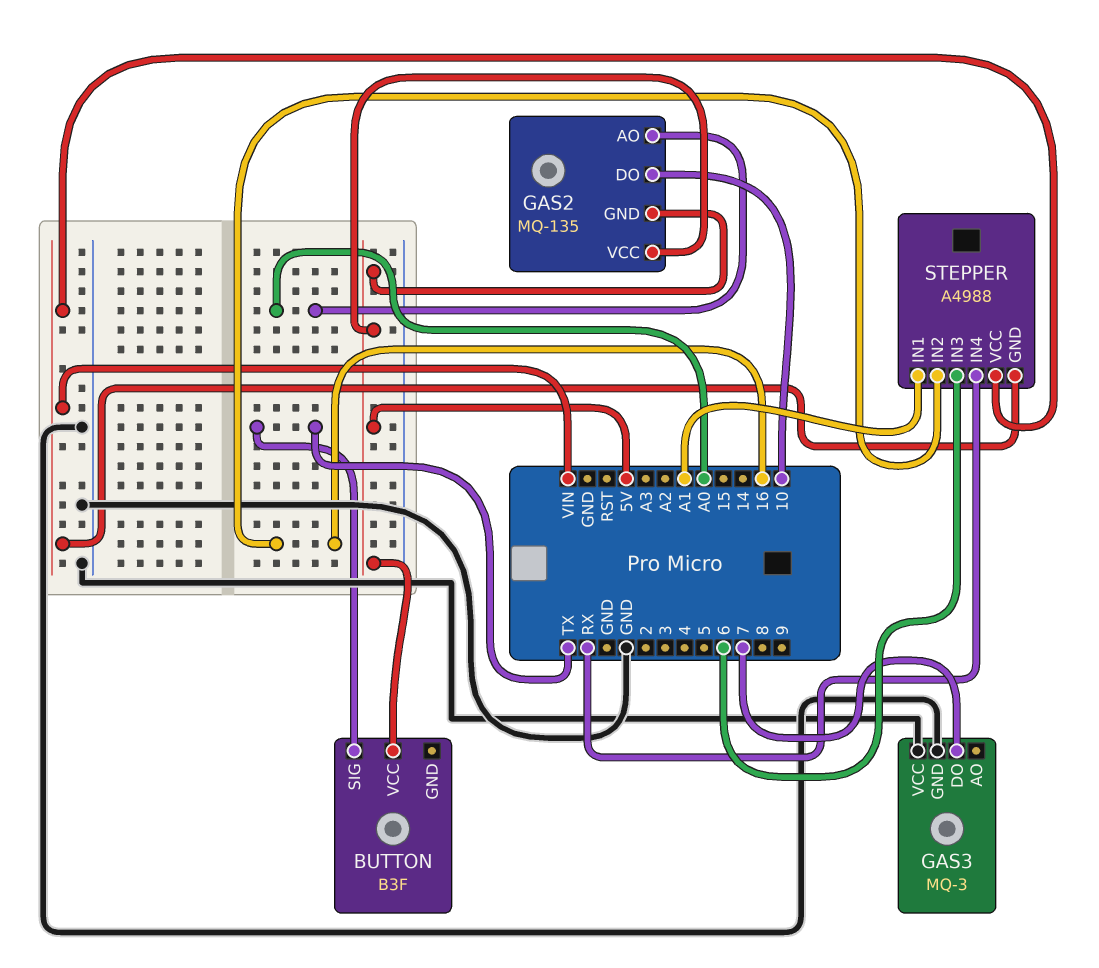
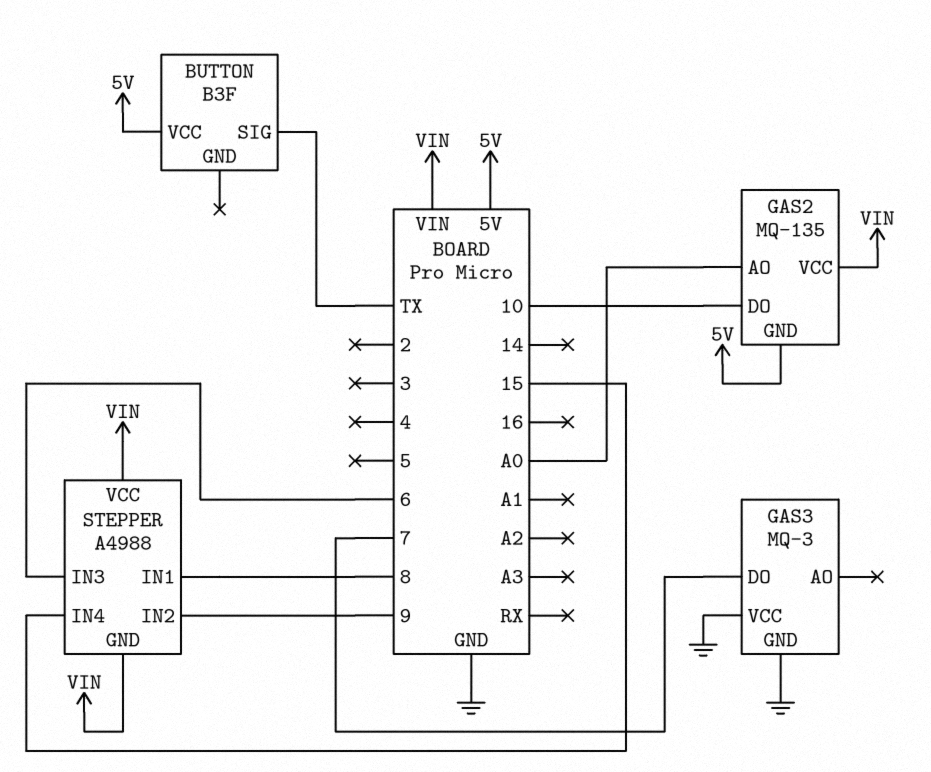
GAS2 pin VCC: 5V -> VIN
STEPPER pin IN1: A1 -> 8
STEPPER pin IN2: 16 -> 9
STEPPER pin IN4: RX -> 15

